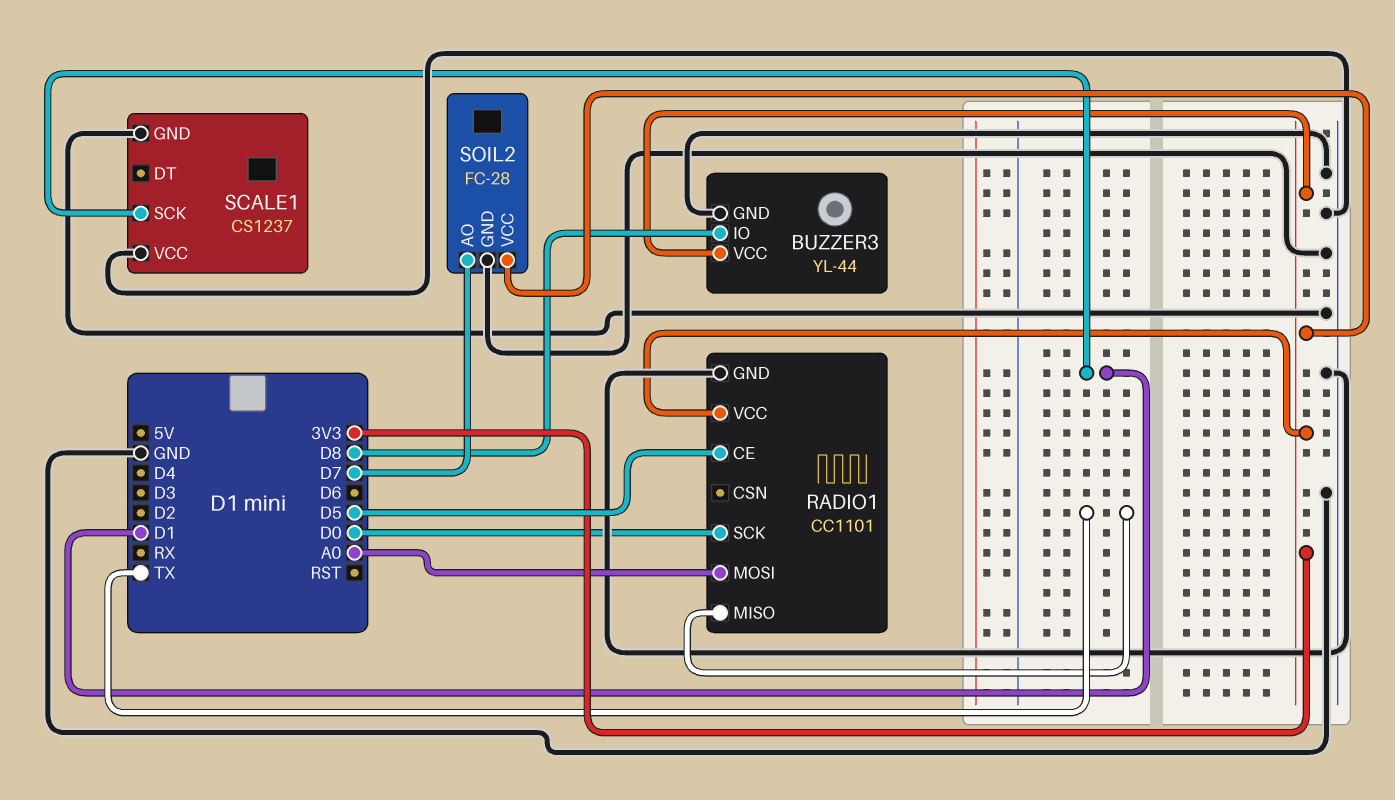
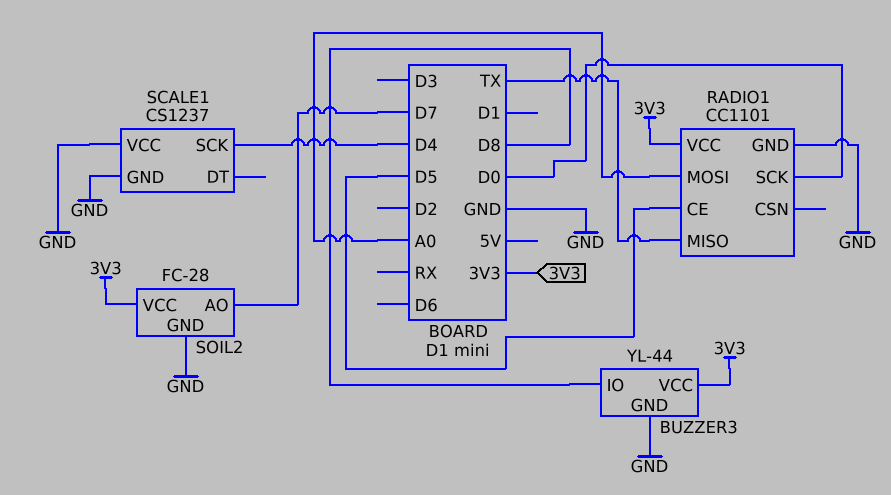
SCALE1 pin SCK: D1 -> D4

